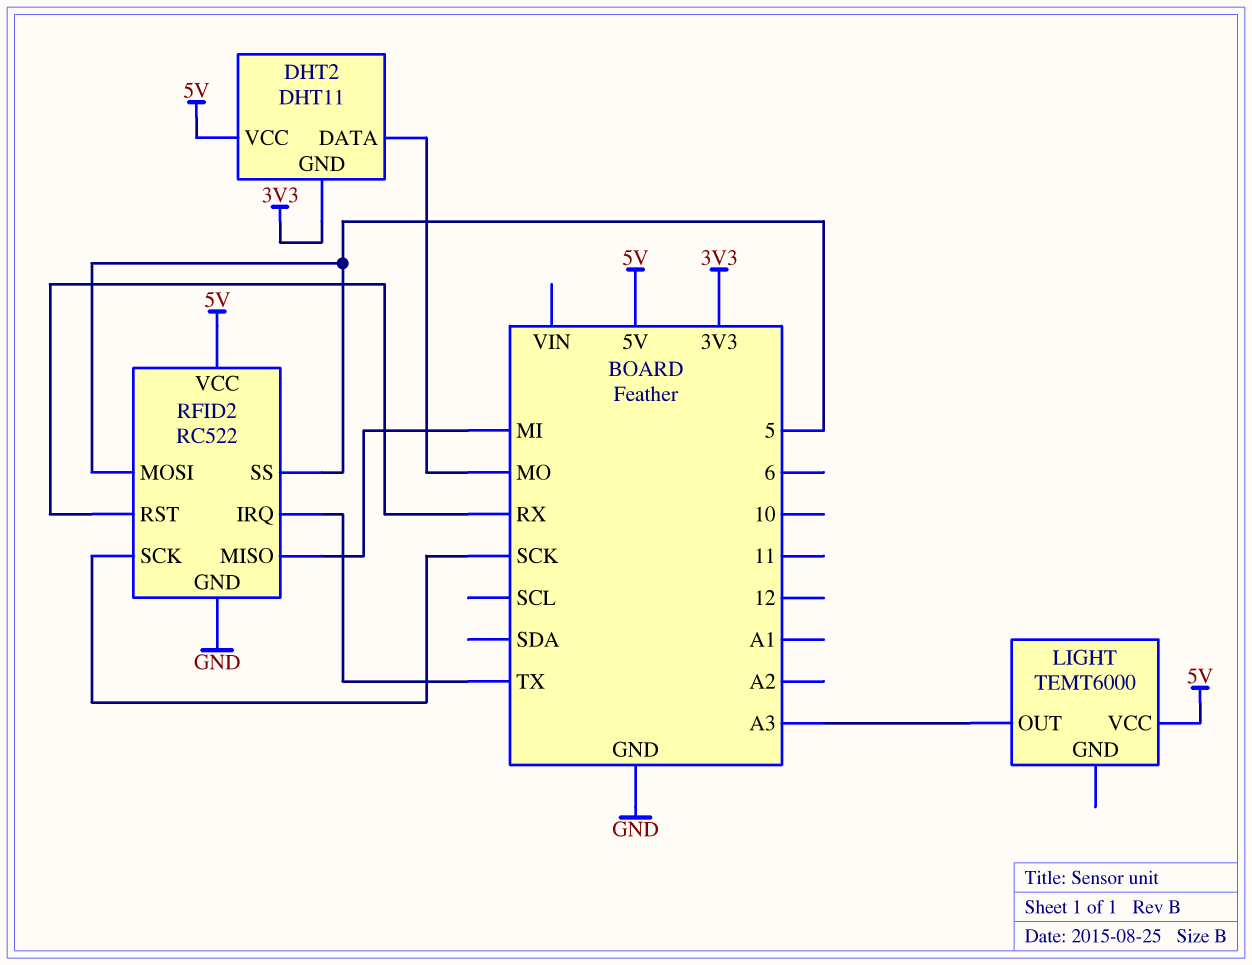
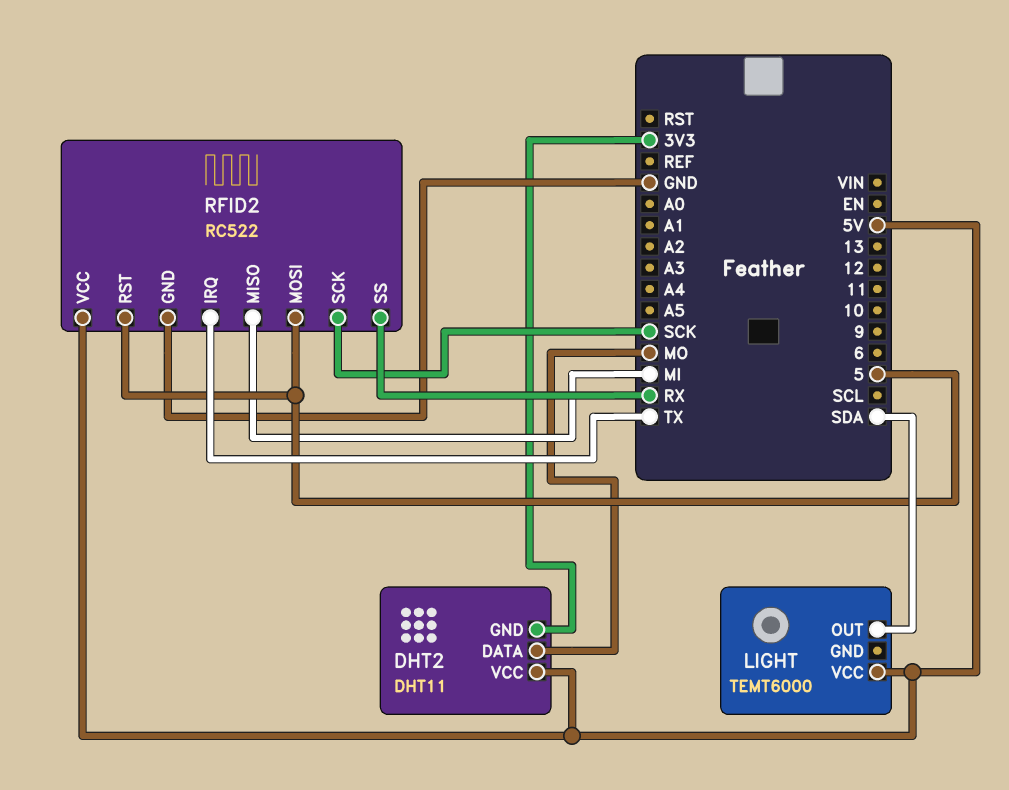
LIGHT pin OUT: A3 -> SDA
RFID2 pin RST: RX -> 5
RFID2 pin SS: 5 -> RX

